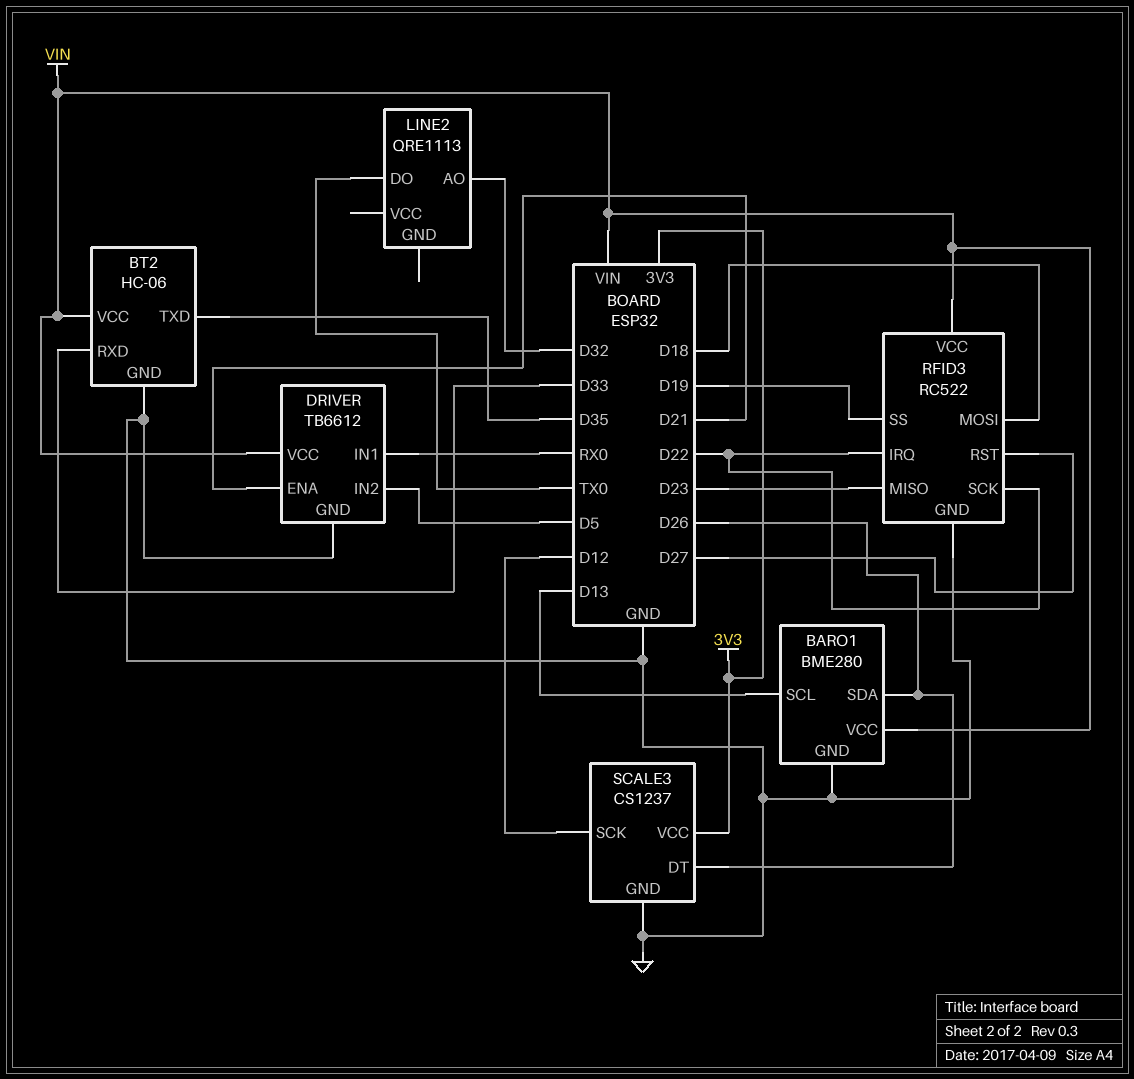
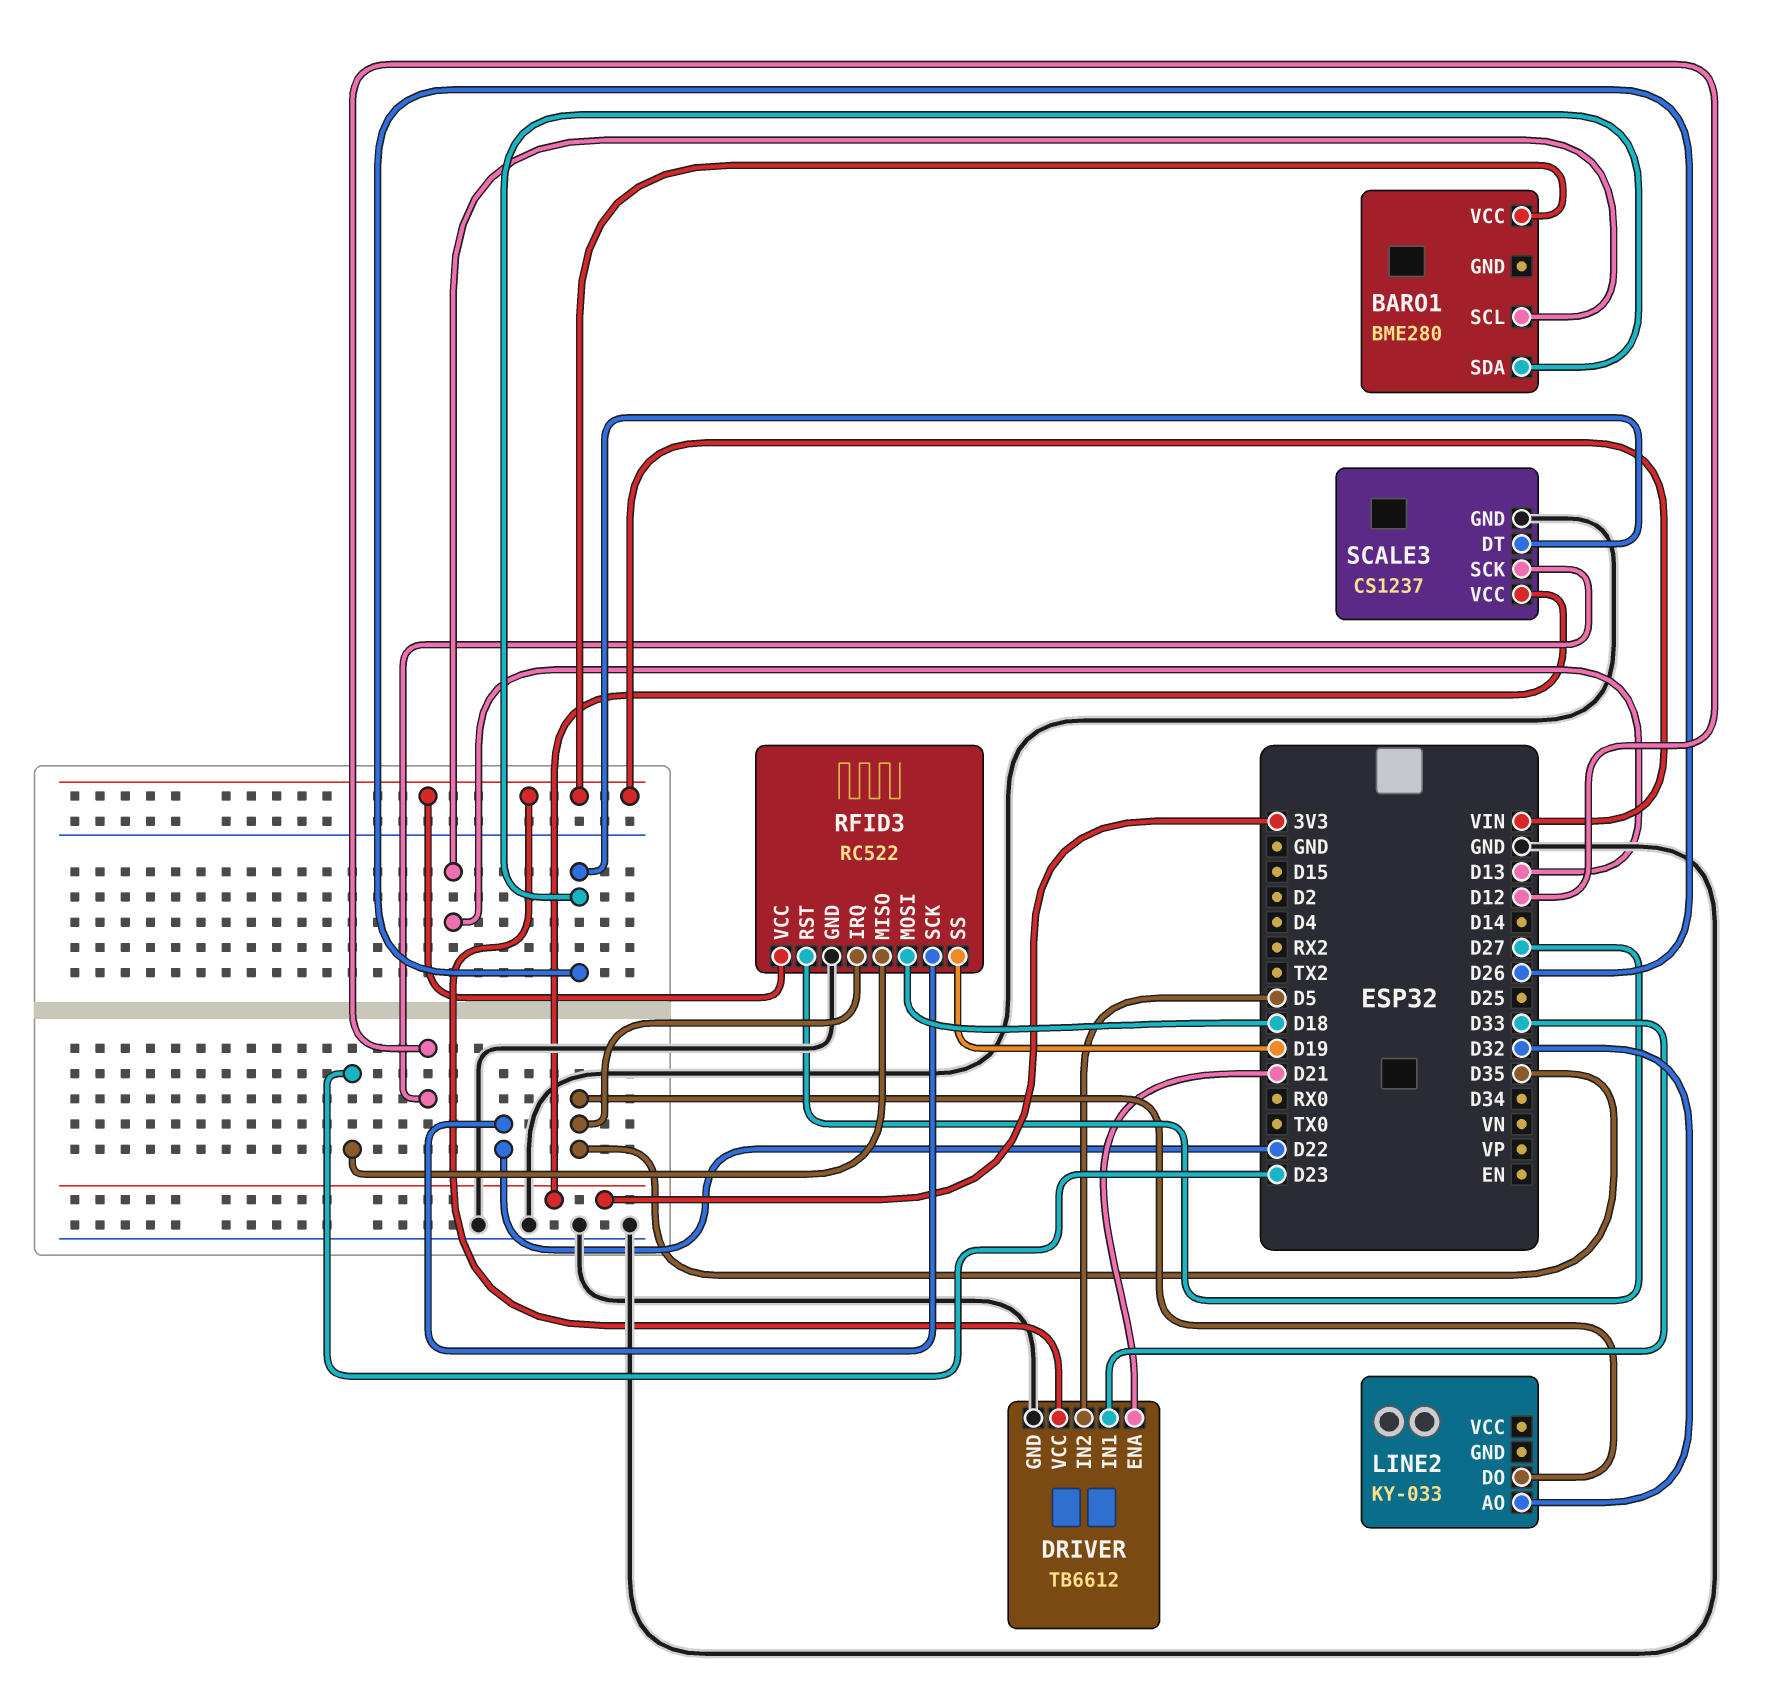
BARO1 pin GND: GND -> none
BT2: HC-06 -> none
BT2 pin GND: GND -> none
BT2 pin RXD: D33 -> none
BT2 pin TXD: D35 -> none
BT2 pin VCC: VIN -> none
DRIVER pin IN1: RX0 -> D33
LINE2: QRE1113 -> KY-033
LINE2 pin DO: TX0 -> D35
RFID3 pin IRQ: D22 -> D35

